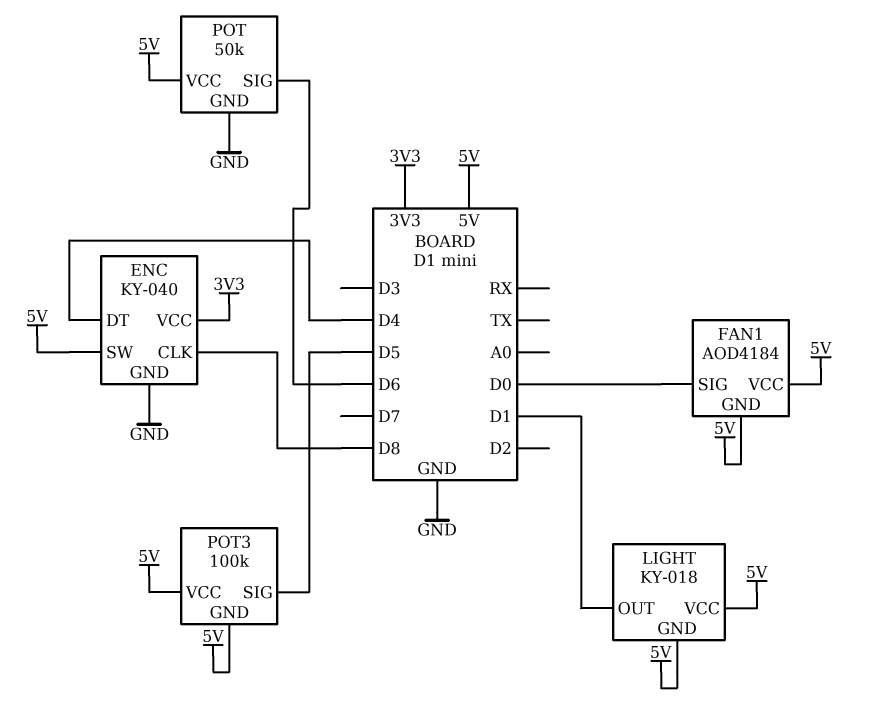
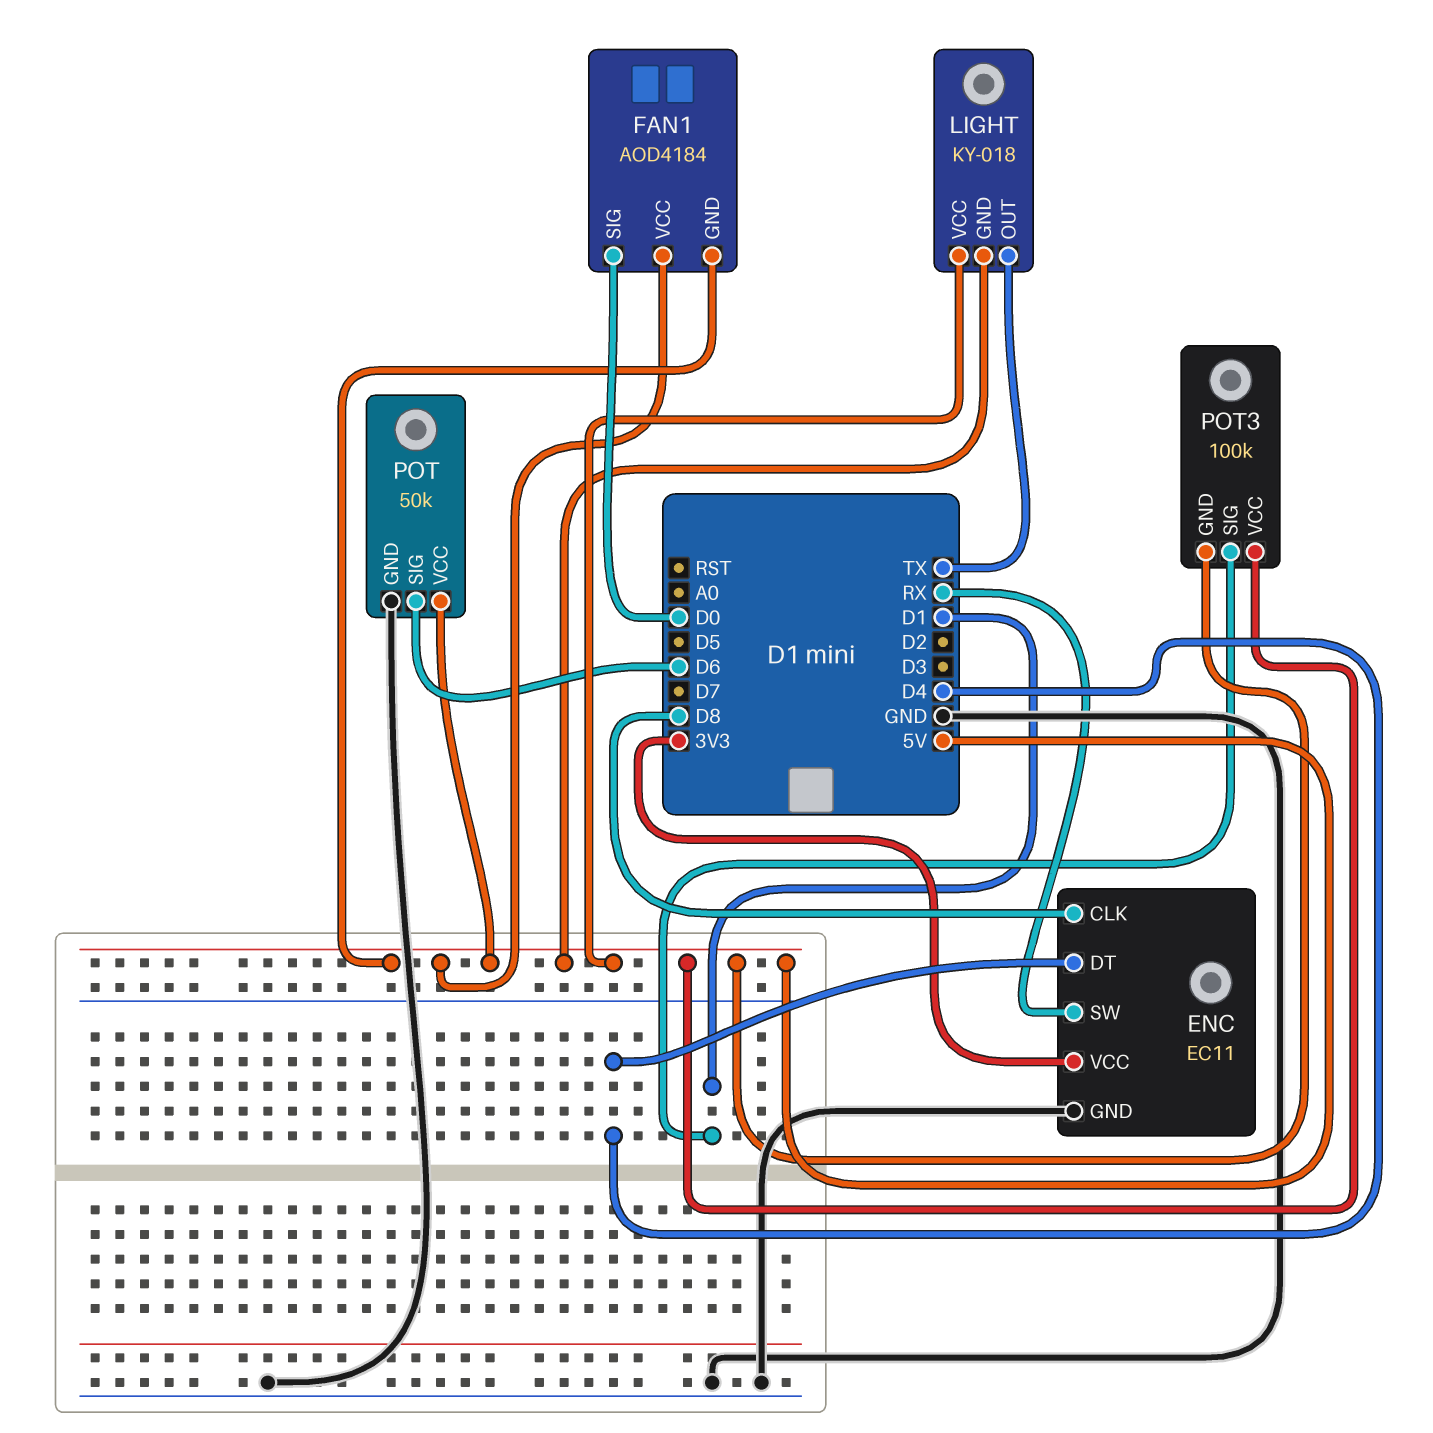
ENC: KY-040 -> EC11
ENC pin SW: 5V -> RX
LIGHT pin OUT: D1 -> TX
POT3 pin SIG: D5 -> D1

